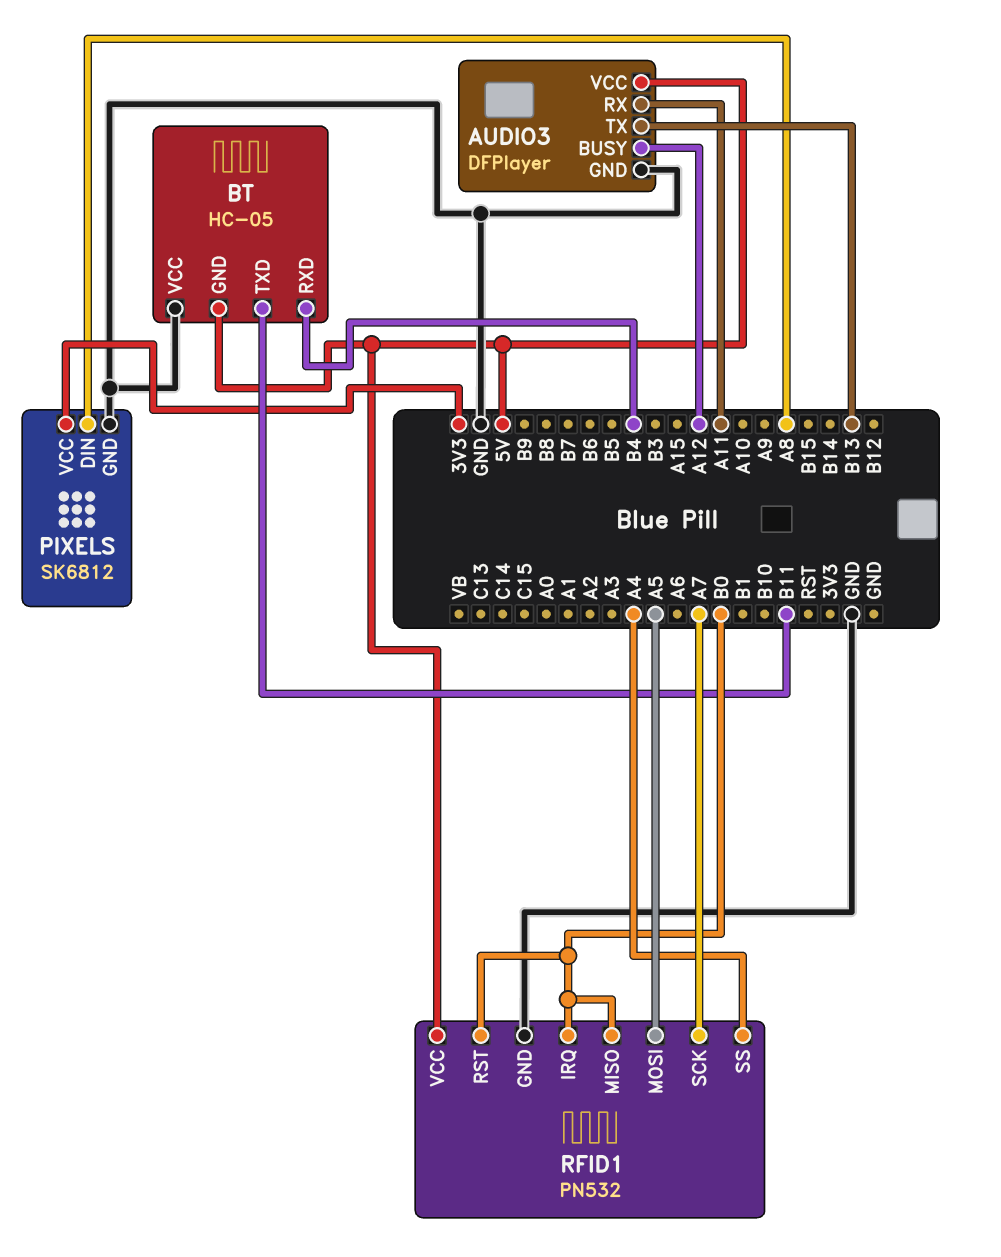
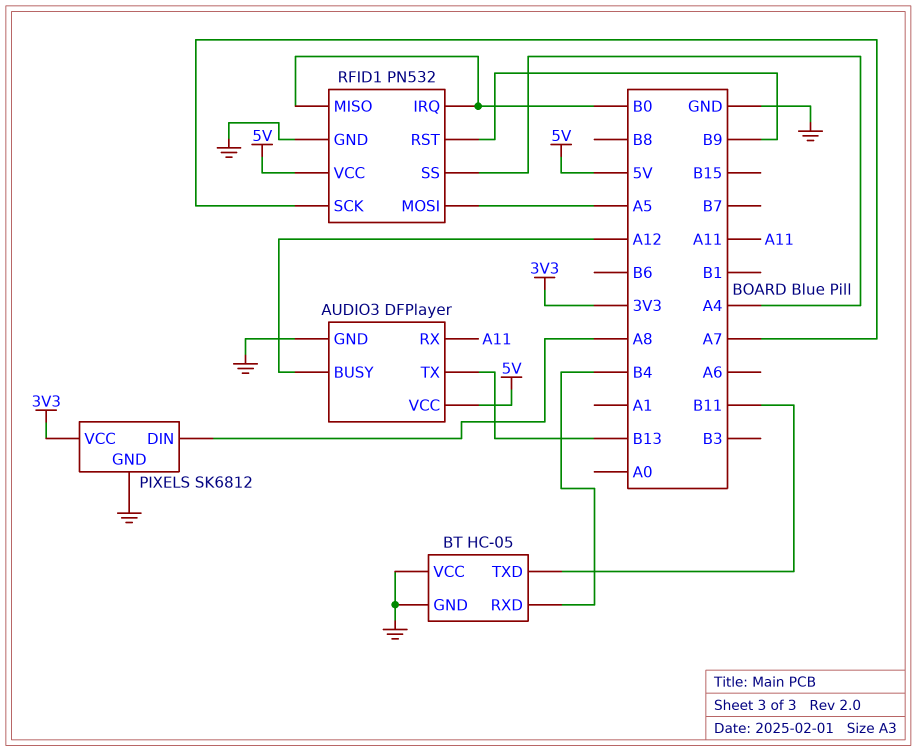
BT pin GND: 5V -> GND
RFID1 pin RST: B0 -> B9

